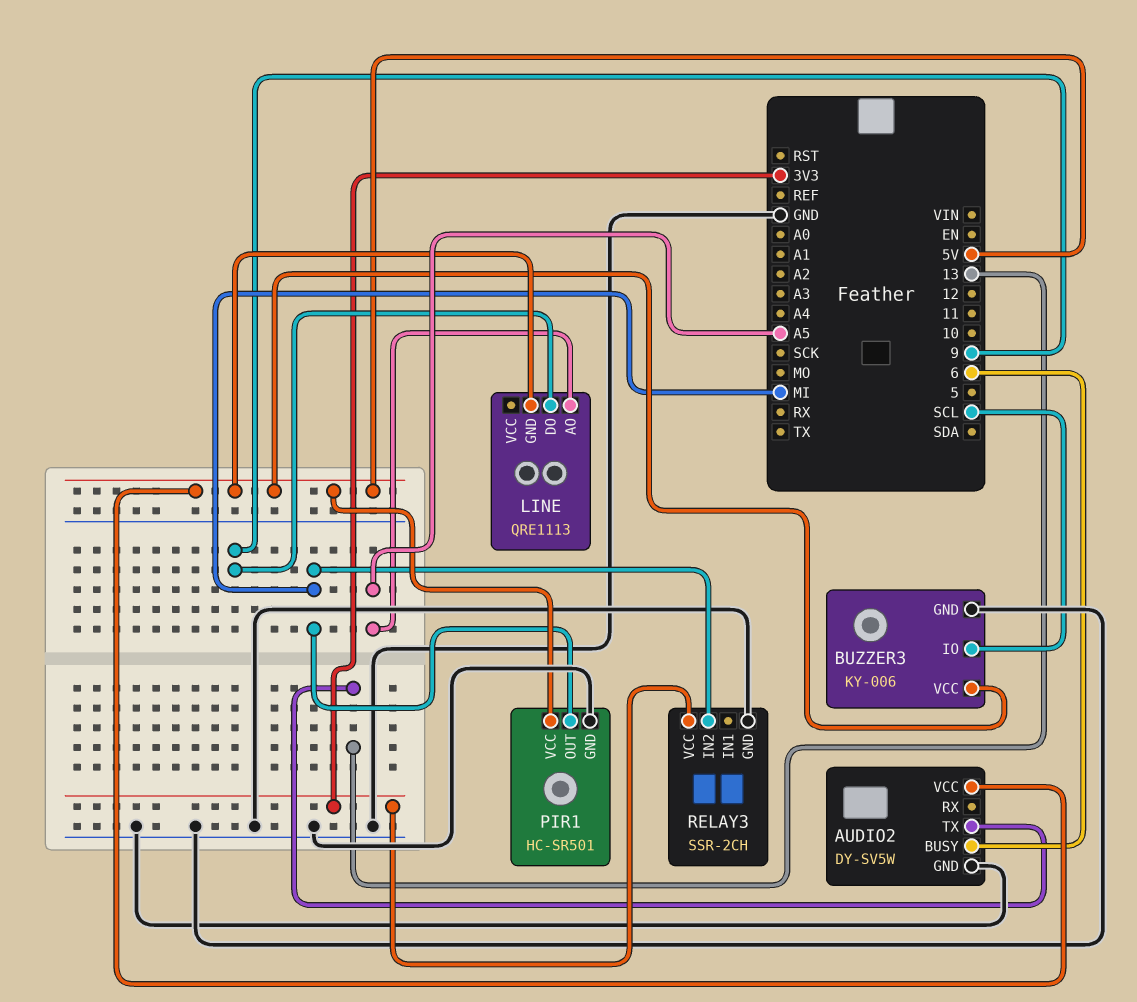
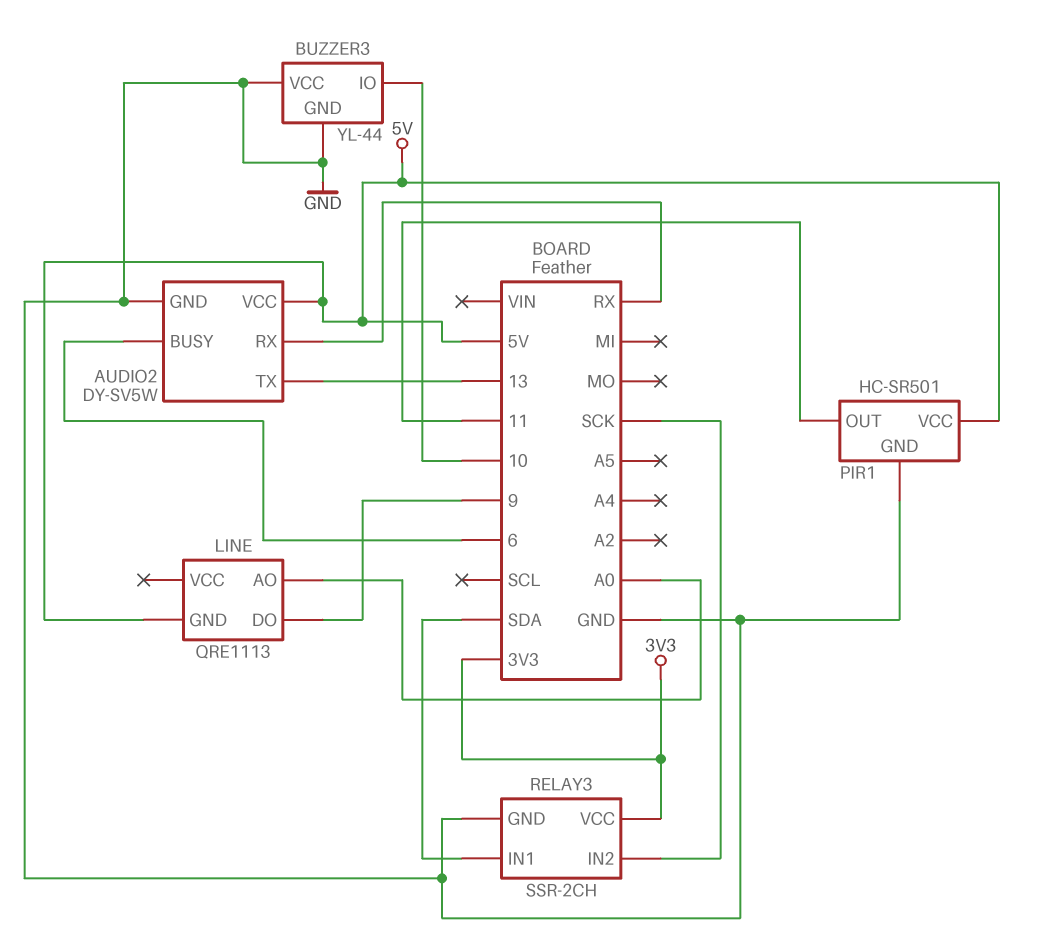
AUDIO2 pin RX: none -> RX
BUZZER3: KY-006 -> YL-44
BUZZER3 pin IO: SCL -> 10
BUZZER3 pin VCC: 5V -> GND
LINE pin AO: A5 -> A0
PIR1 pin OUT: MI -> 11
RELAY3 pin IN1: none -> SDA
RELAY3 pin IN2: MI -> SCK

